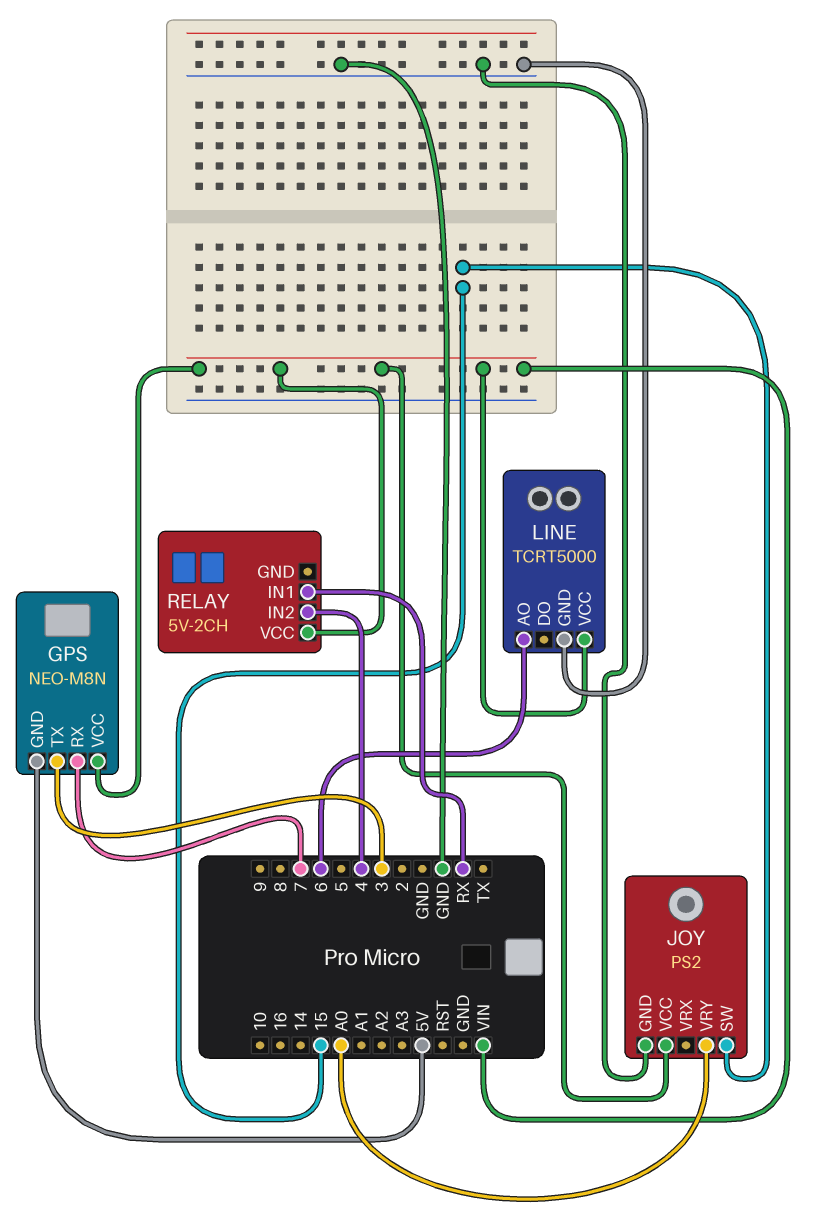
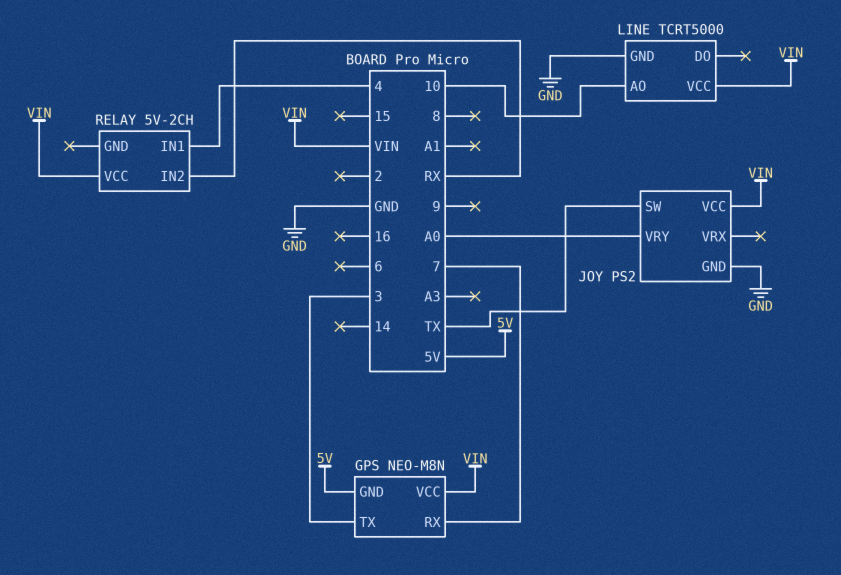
JOY pin SW: 15 -> TX
LINE pin AO: 6 -> 10
RELAY pin IN1: RX -> 4
RELAY pin IN2: 4 -> RX

